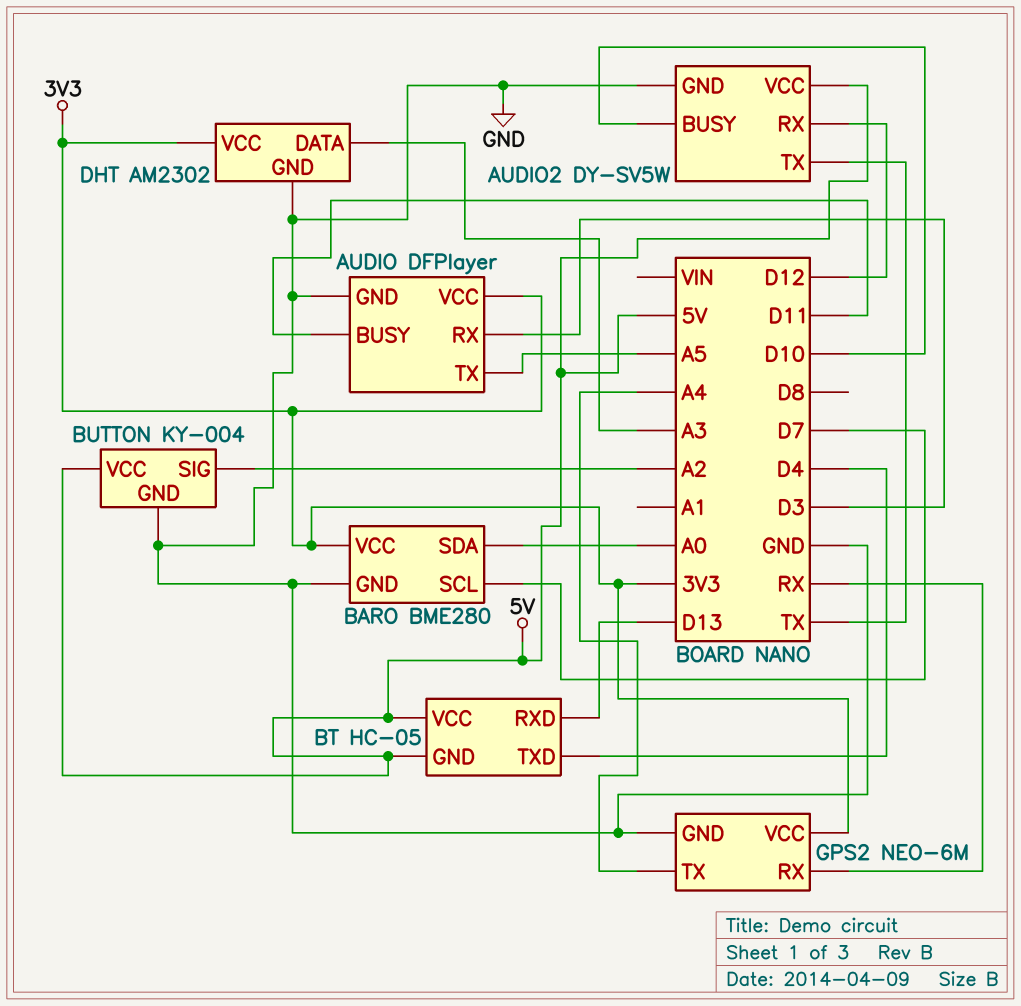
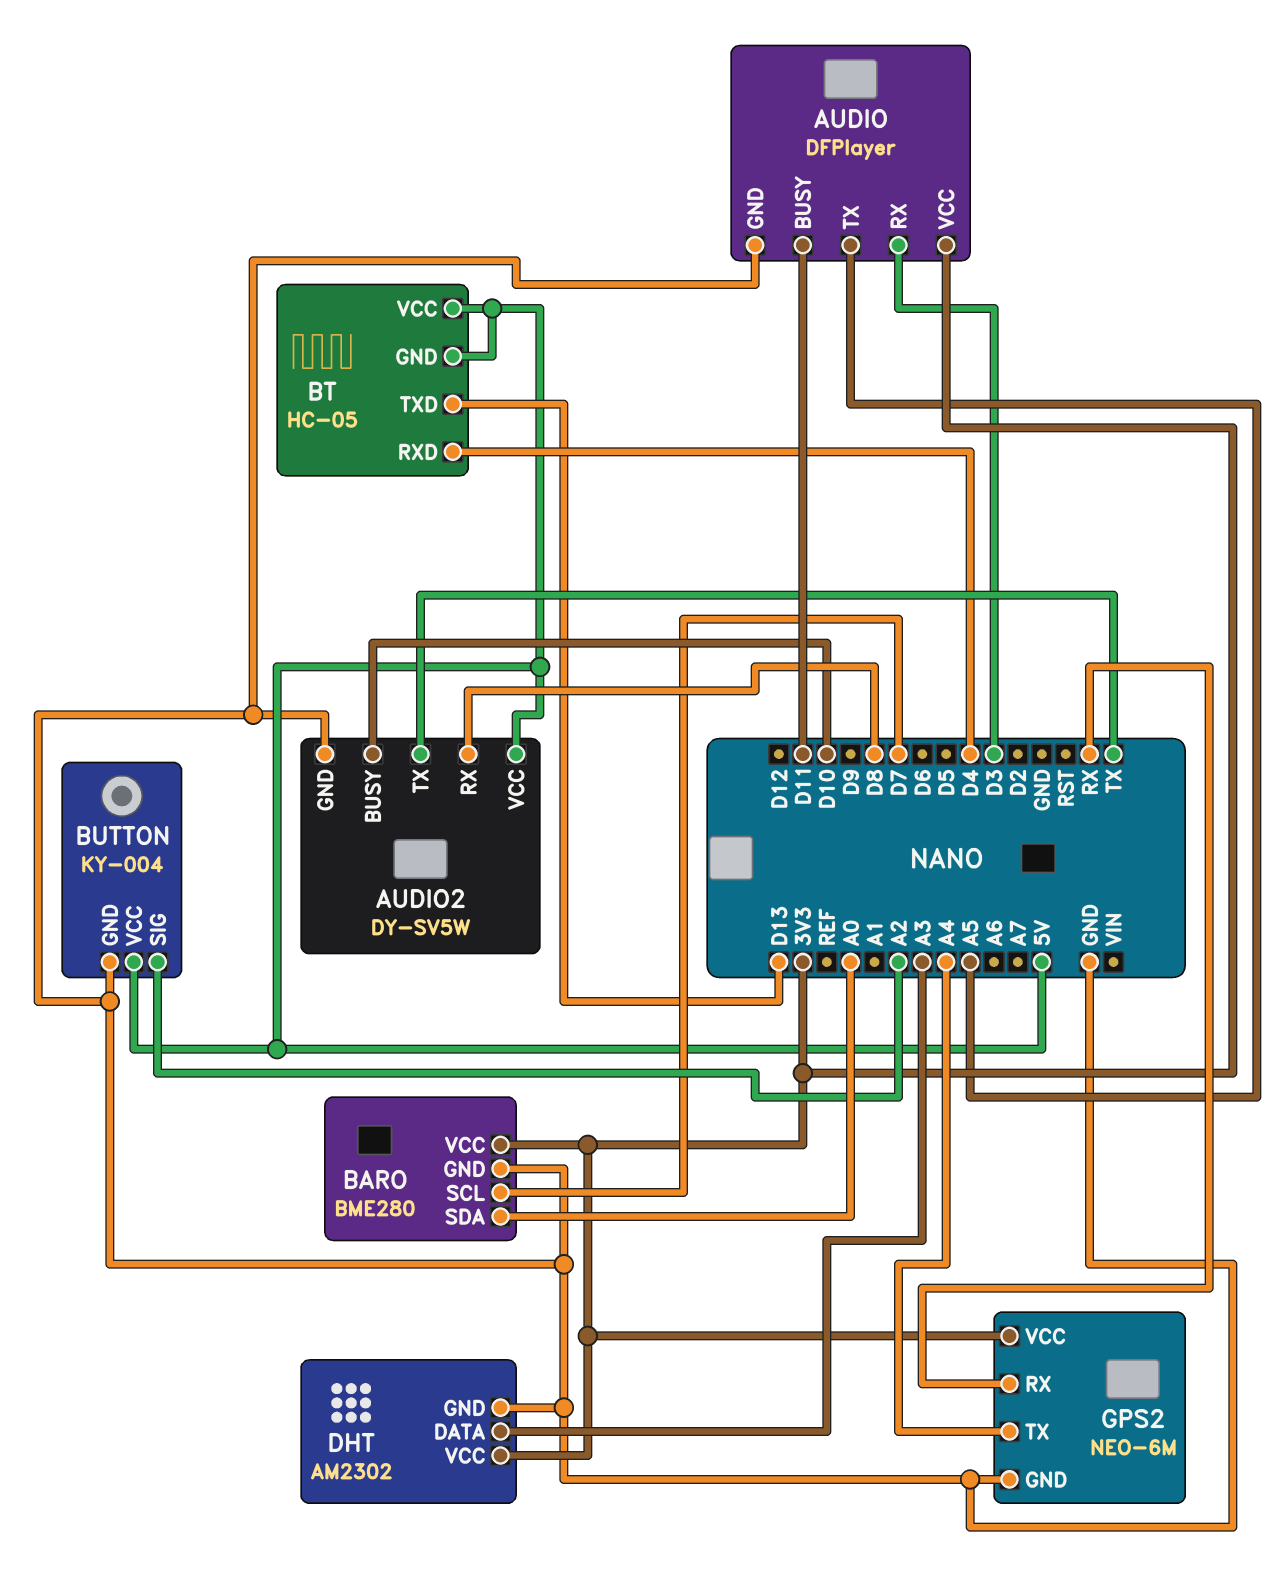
AUDIO2 pin RX: D12 -> D8
BT pin RXD: D13 -> D4
BT pin TXD: D4 -> D13

